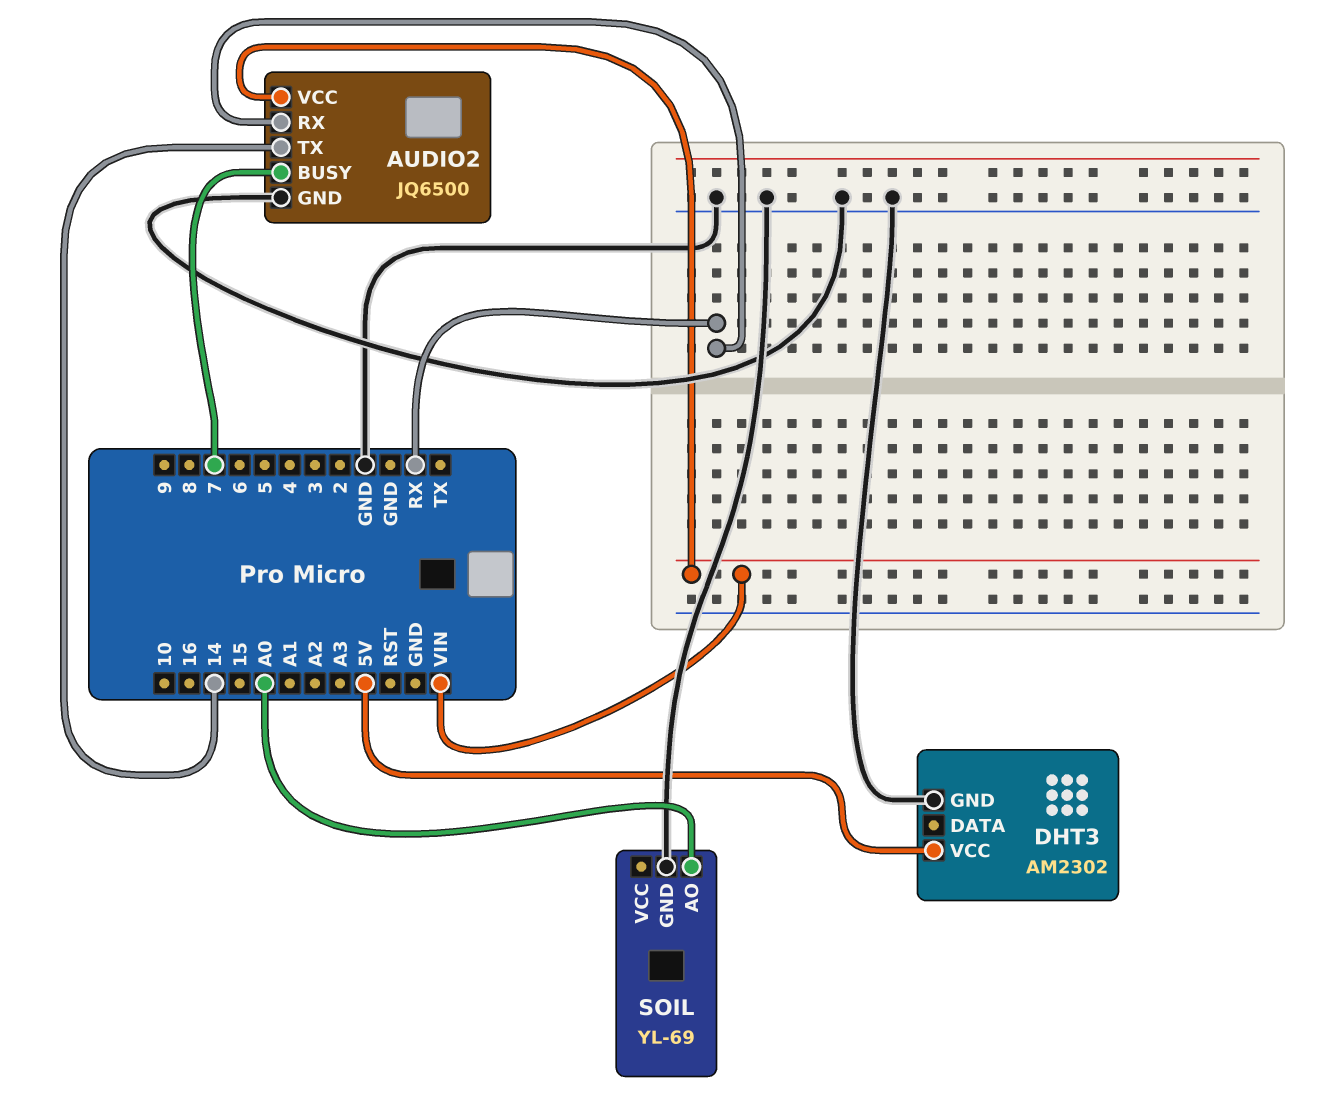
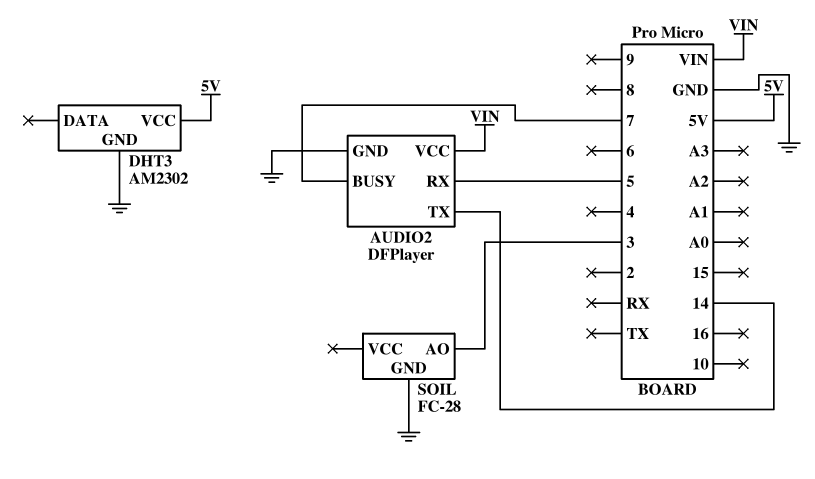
AUDIO2: JQ6500 -> DFPlayer
AUDIO2 pin RX: RX -> 5
SOIL: YL-69 -> FC-28
SOIL pin AO: A0 -> 3

